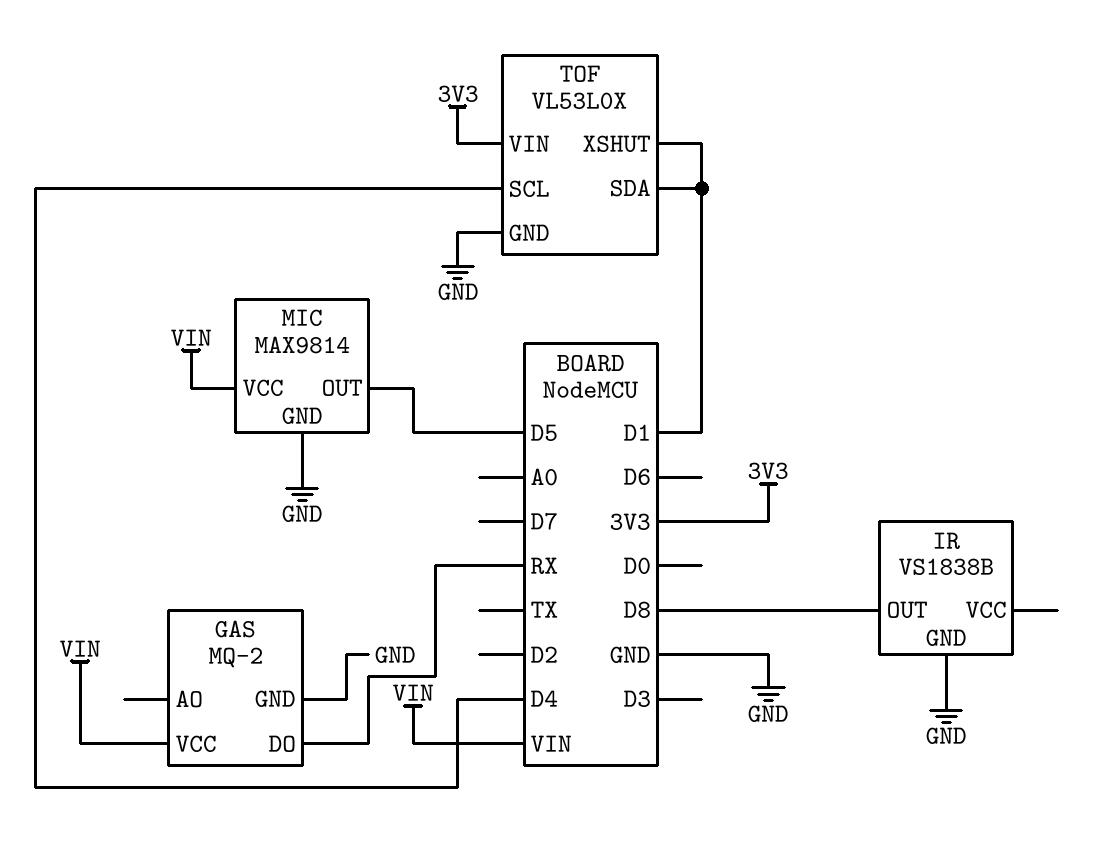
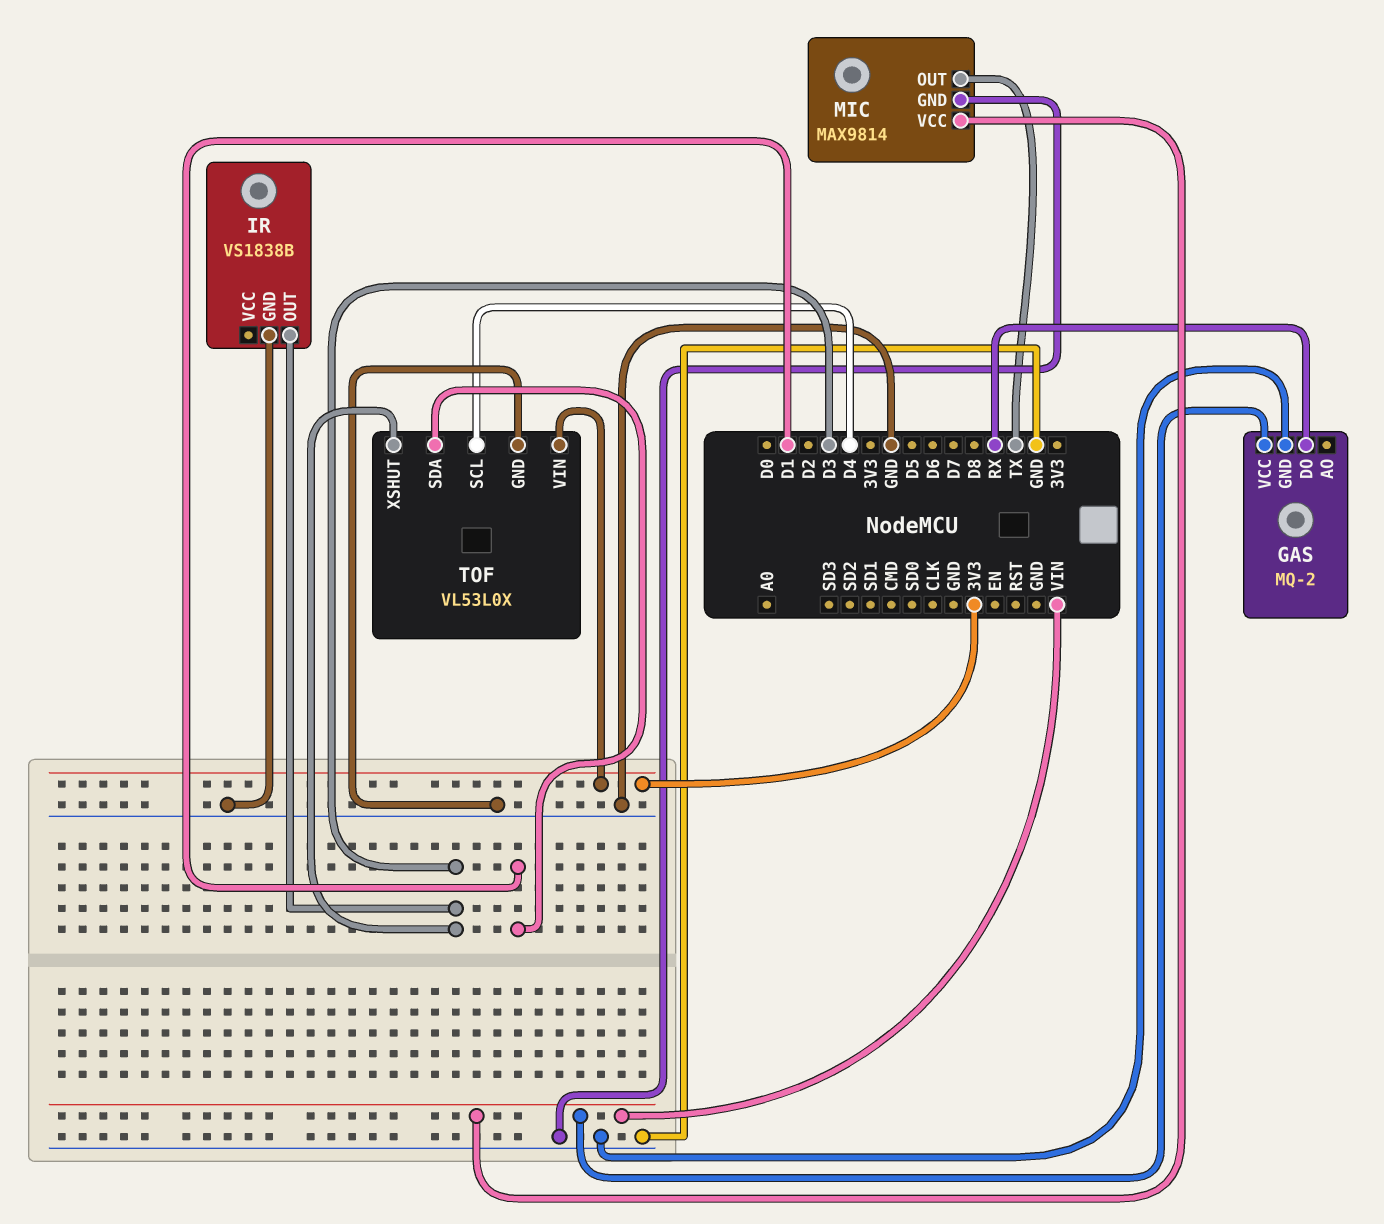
IR pin OUT: D8 -> D3
MIC pin OUT: D5 -> TX
TOF pin XSHUT: D1 -> D3

